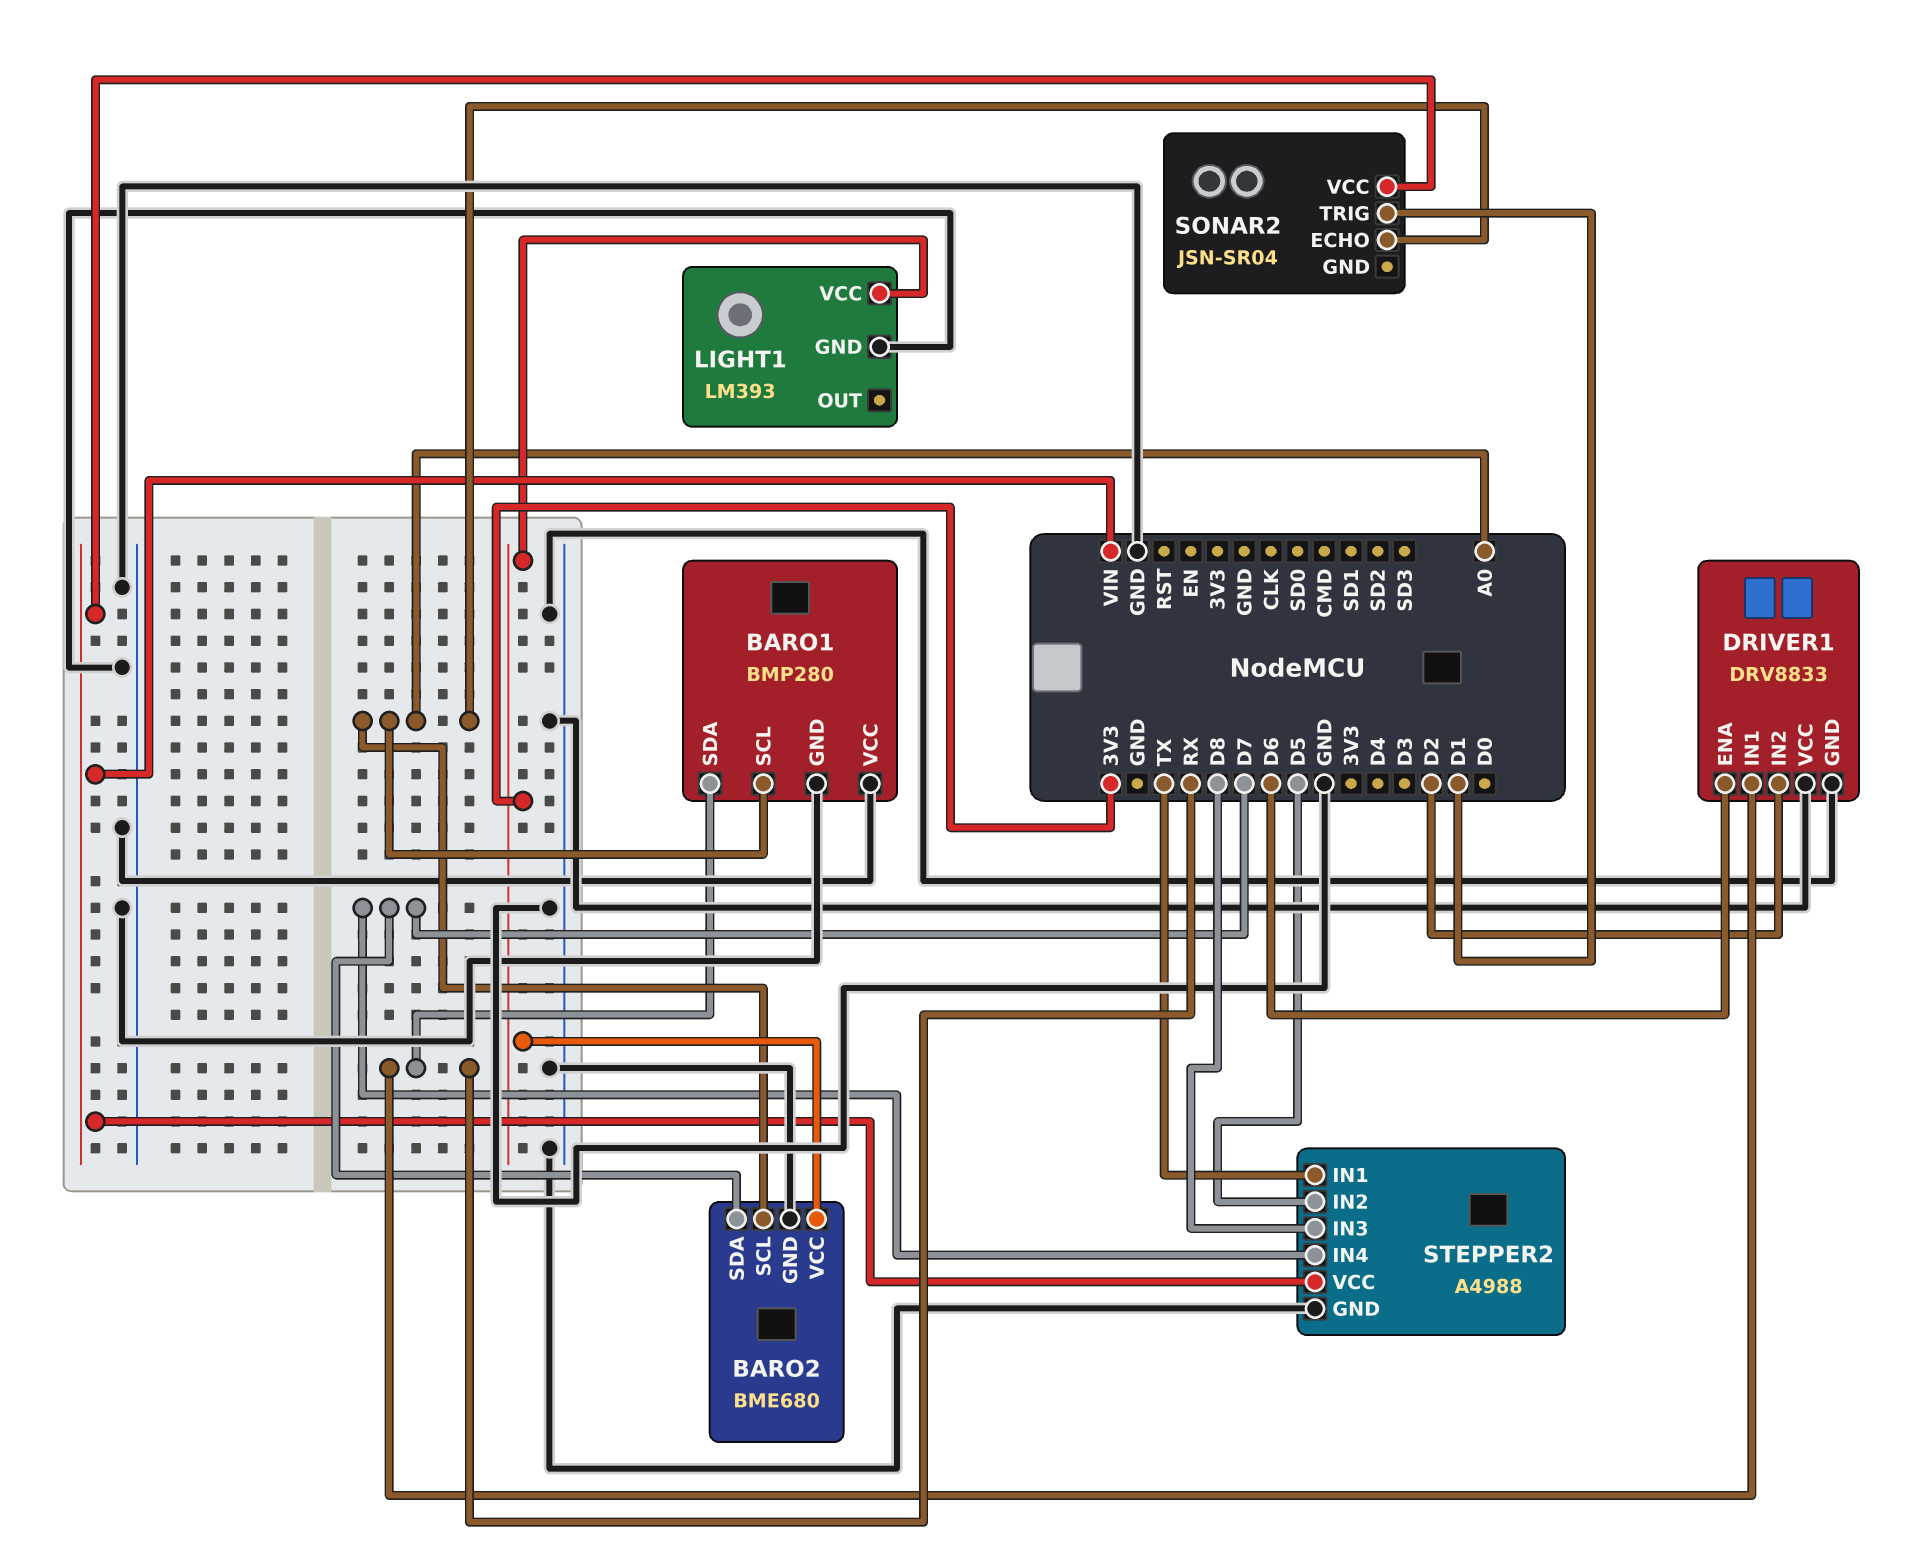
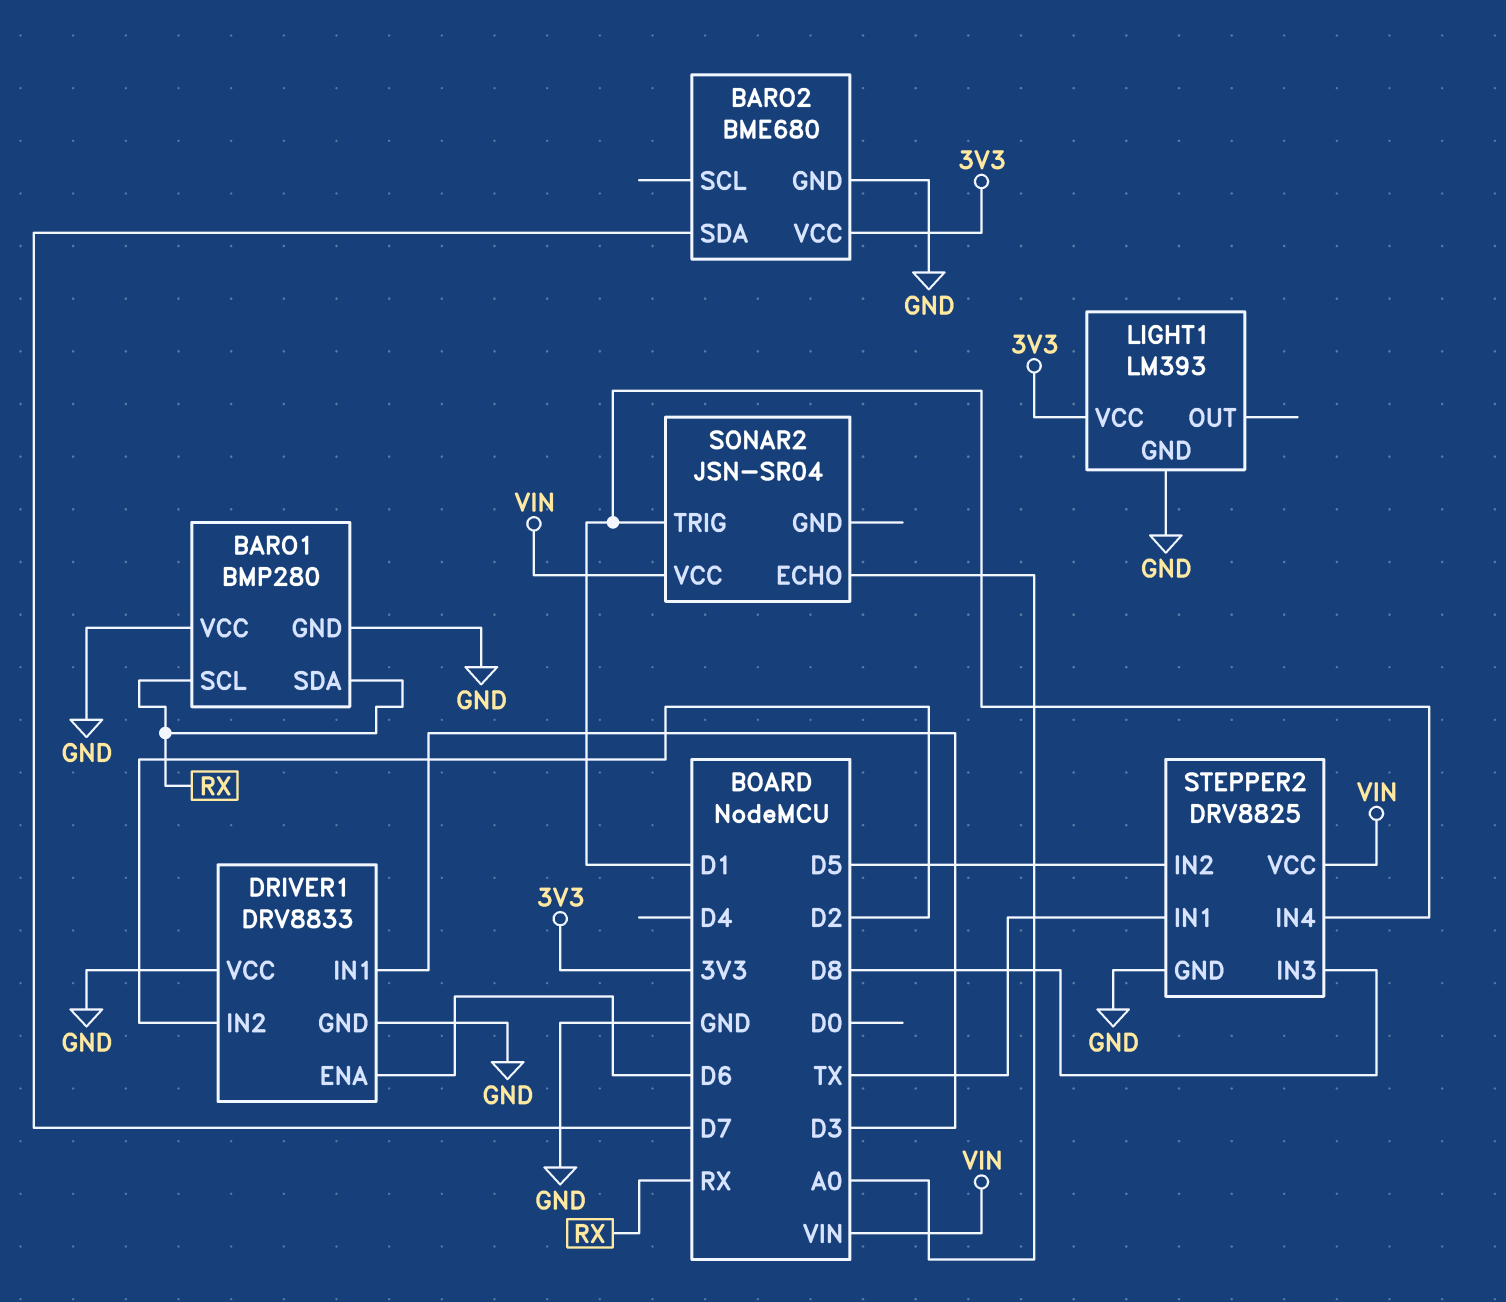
BARO1 pin SCL: A0 -> RX
BARO2 pin SCL: A0 -> none
DRIVER1 pin IN1: RX -> D3
STEPPER2: A4988 -> DRV8825
STEPPER2 pin IN4: D7 -> D1

